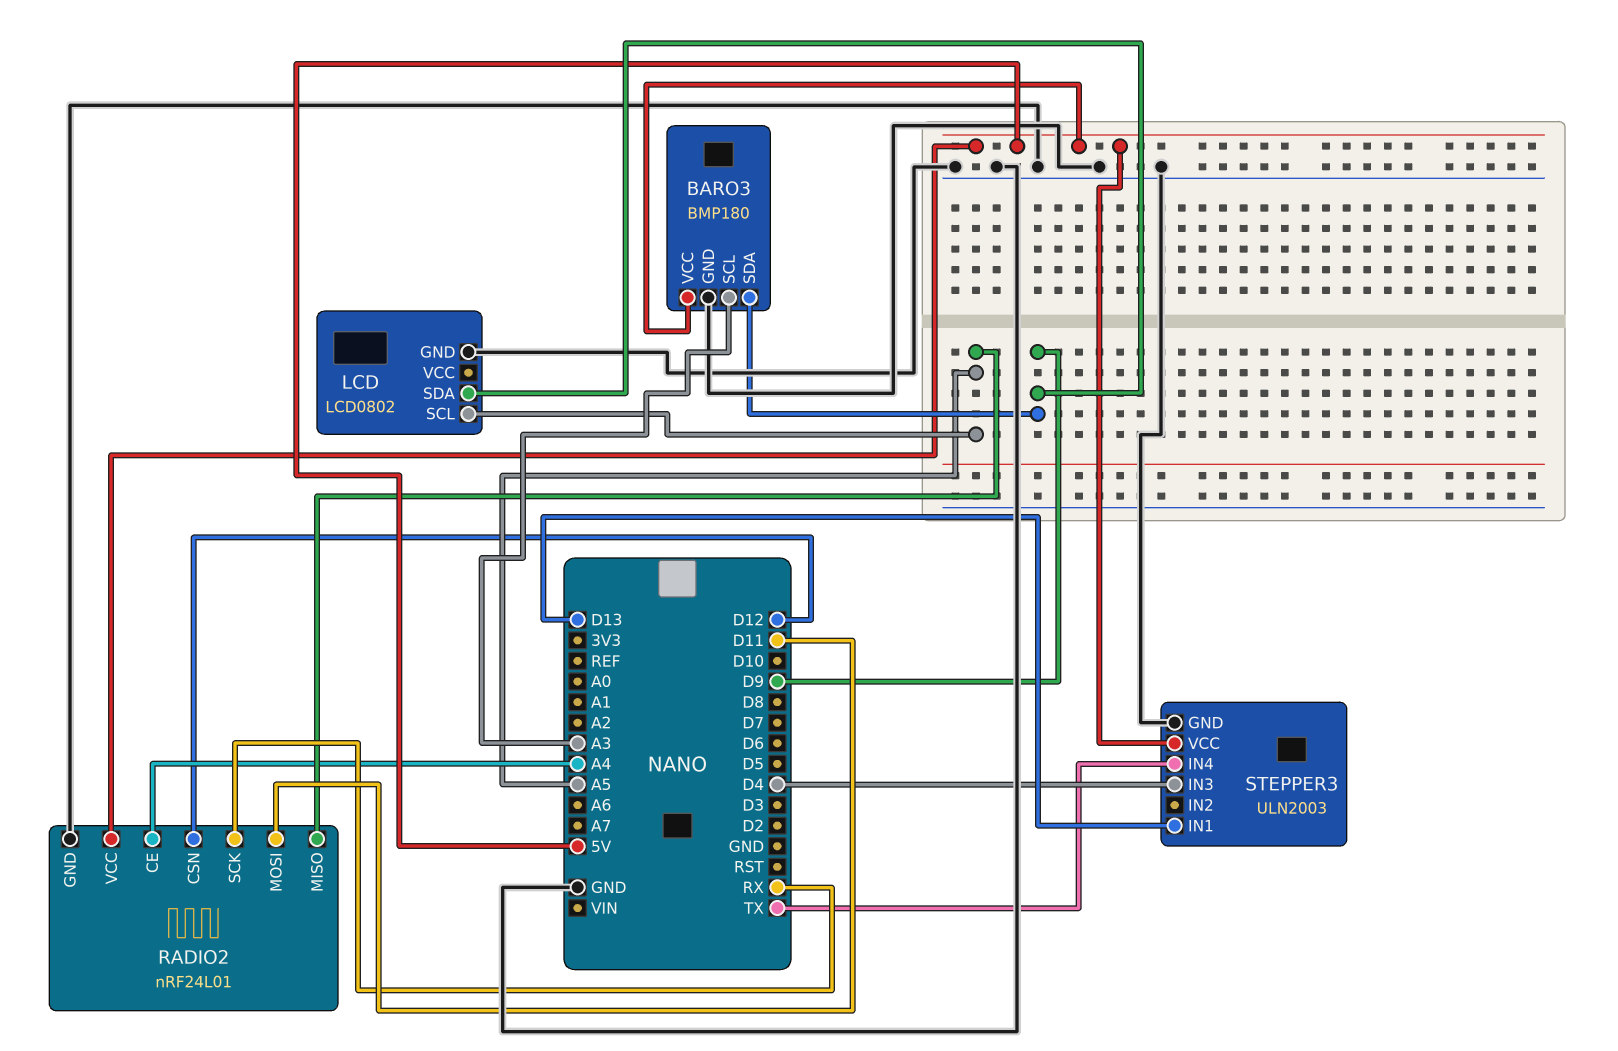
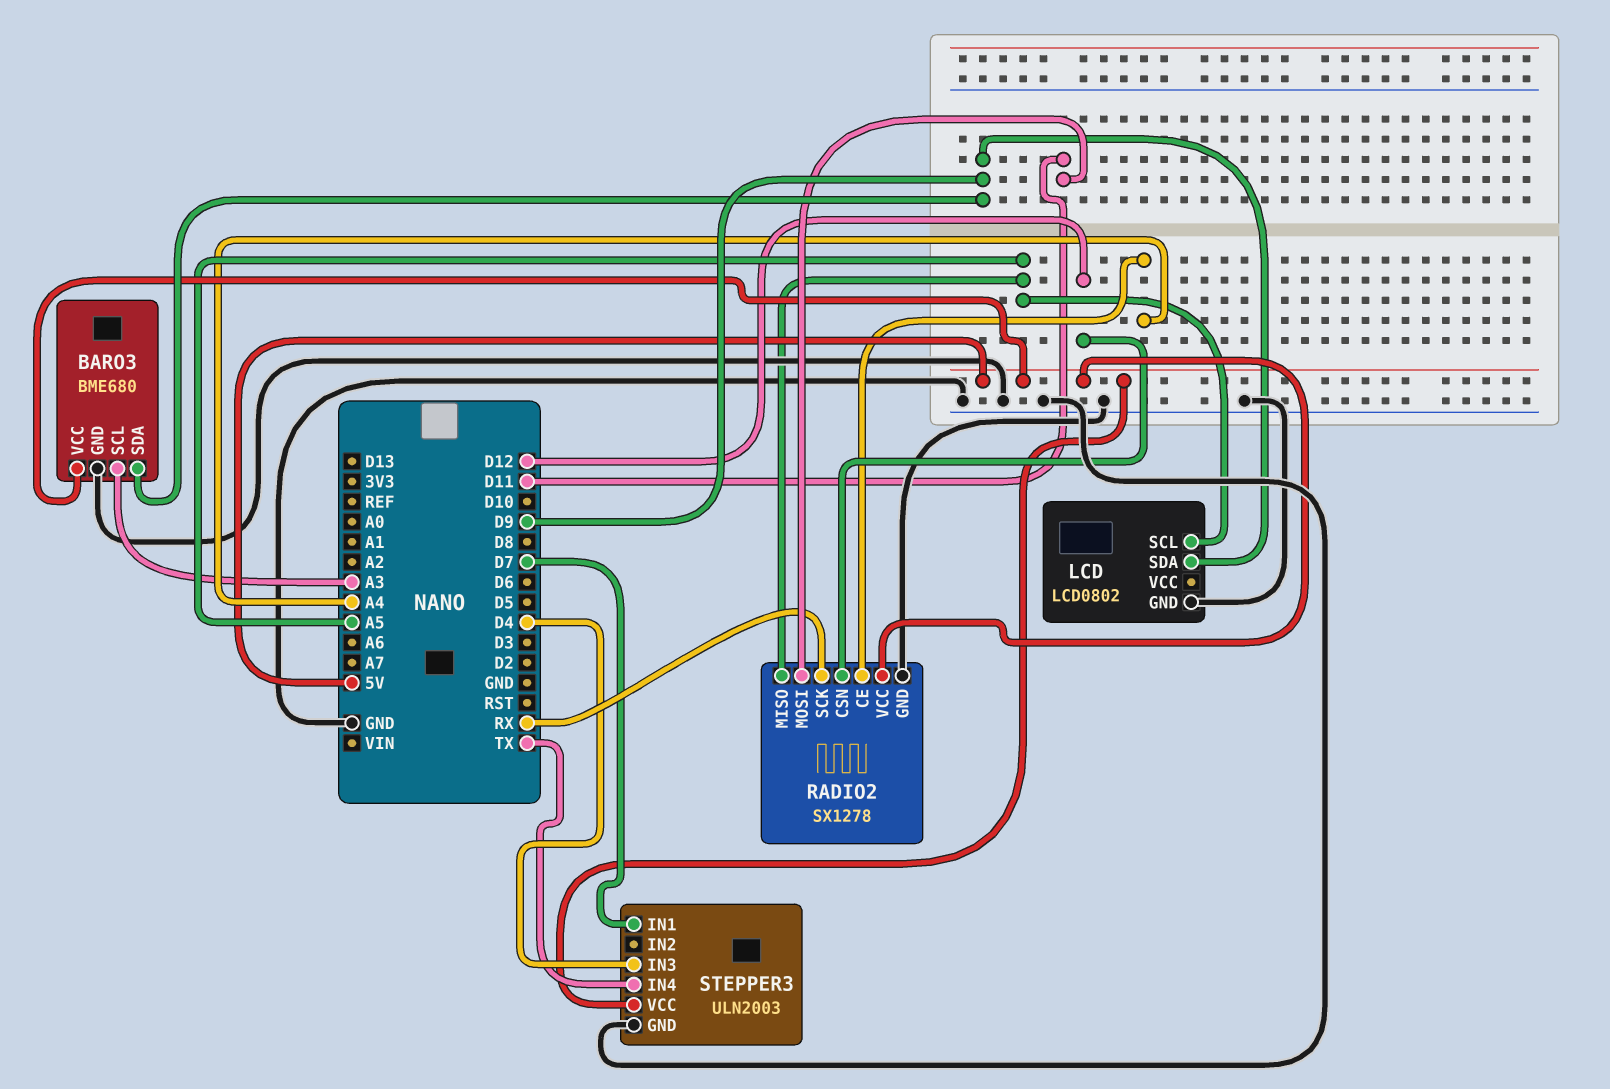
BARO3: BMP180 -> BME680
RADIO2: nRF24L01 -> SX1278
STEPPER3 pin IN1: D13 -> D7

